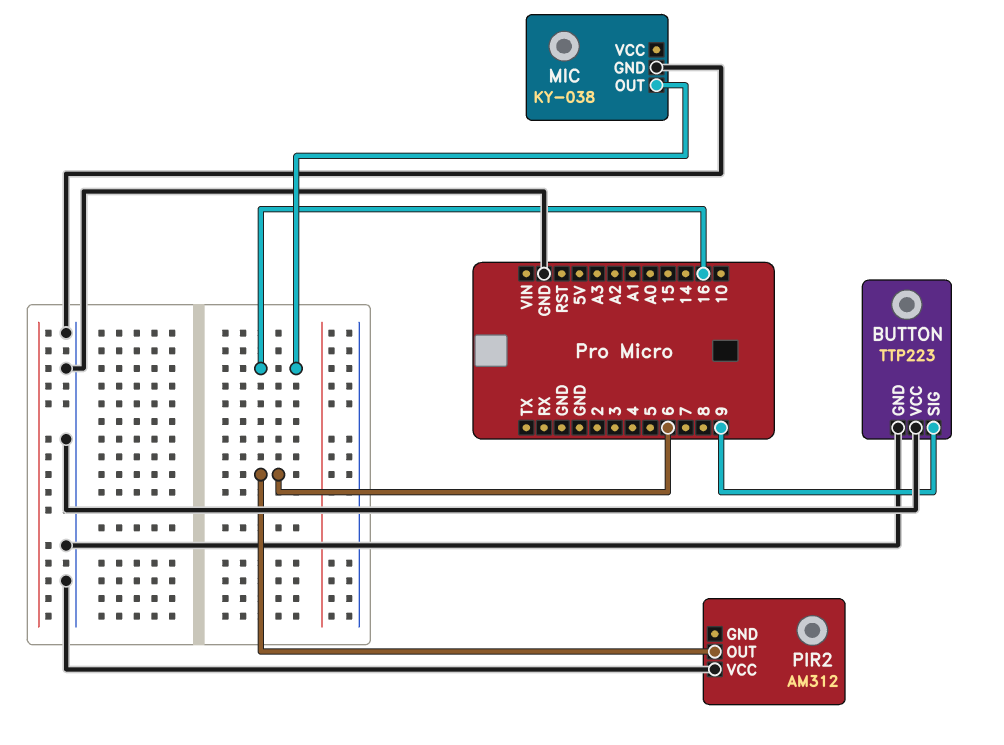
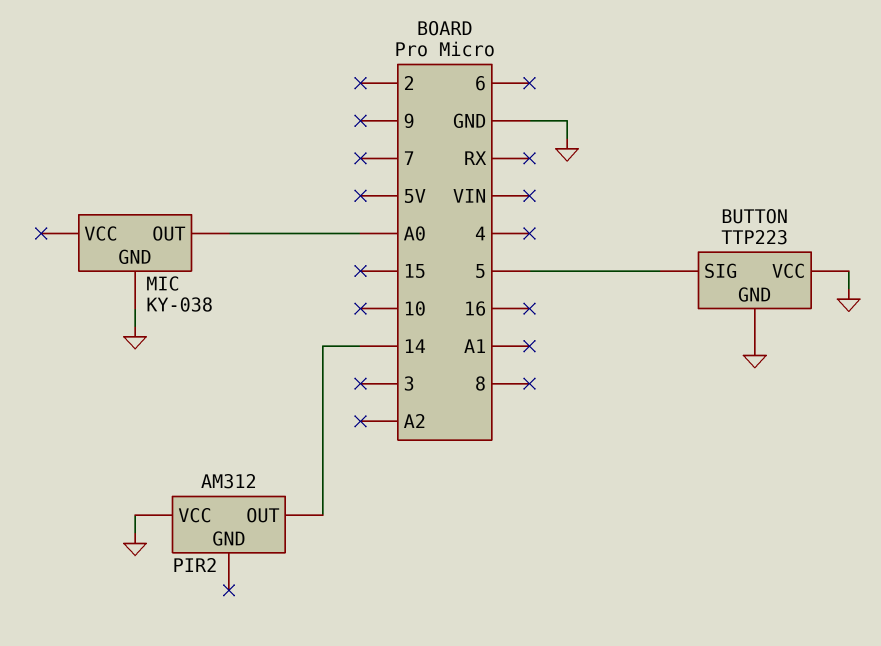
BUTTON pin SIG: 9 -> 5
MIC pin OUT: 16 -> A0
PIR2 pin OUT: 6 -> 14

